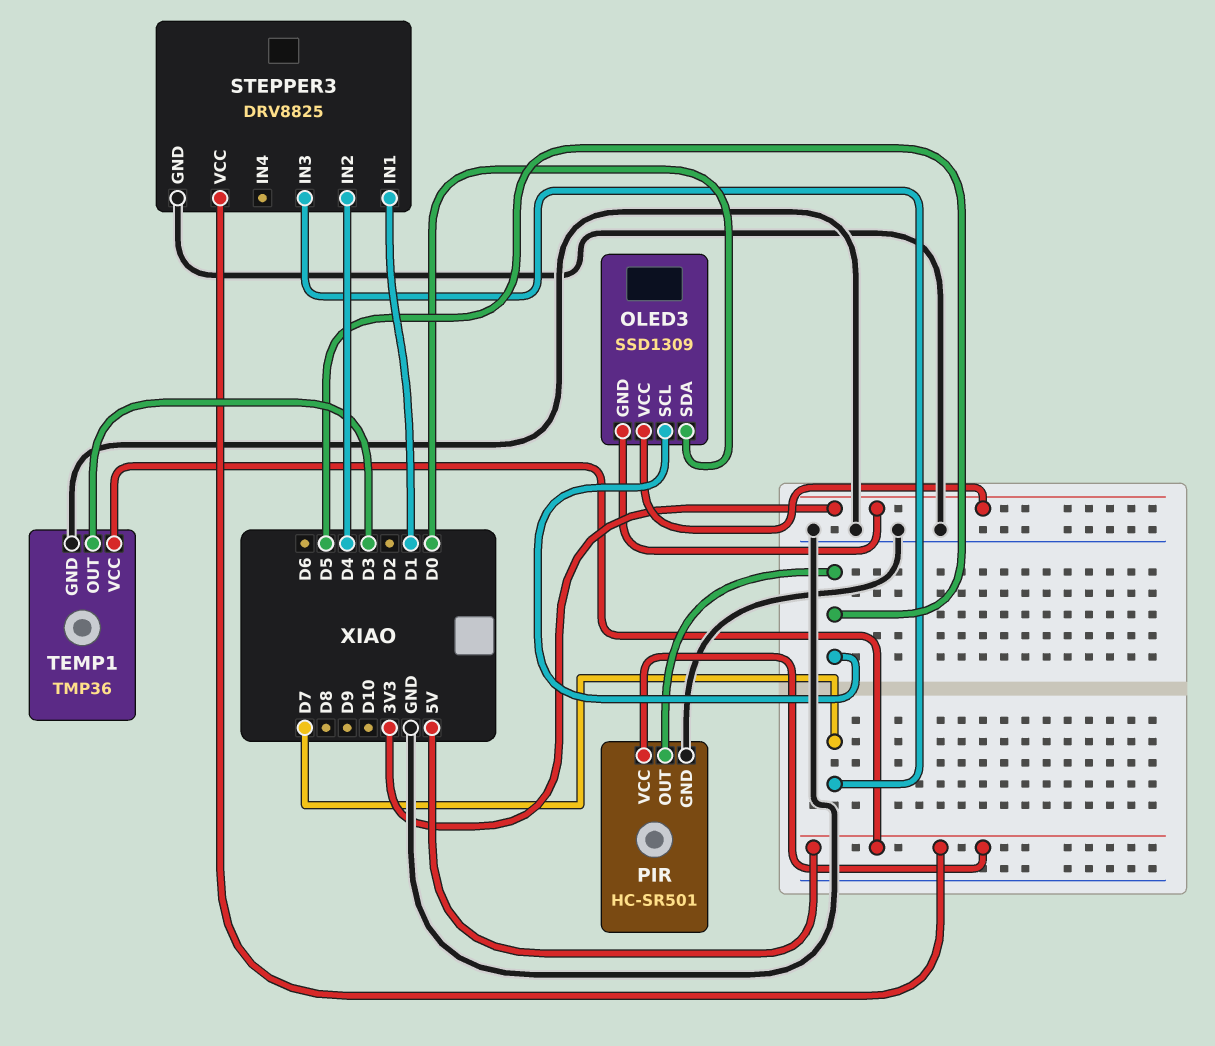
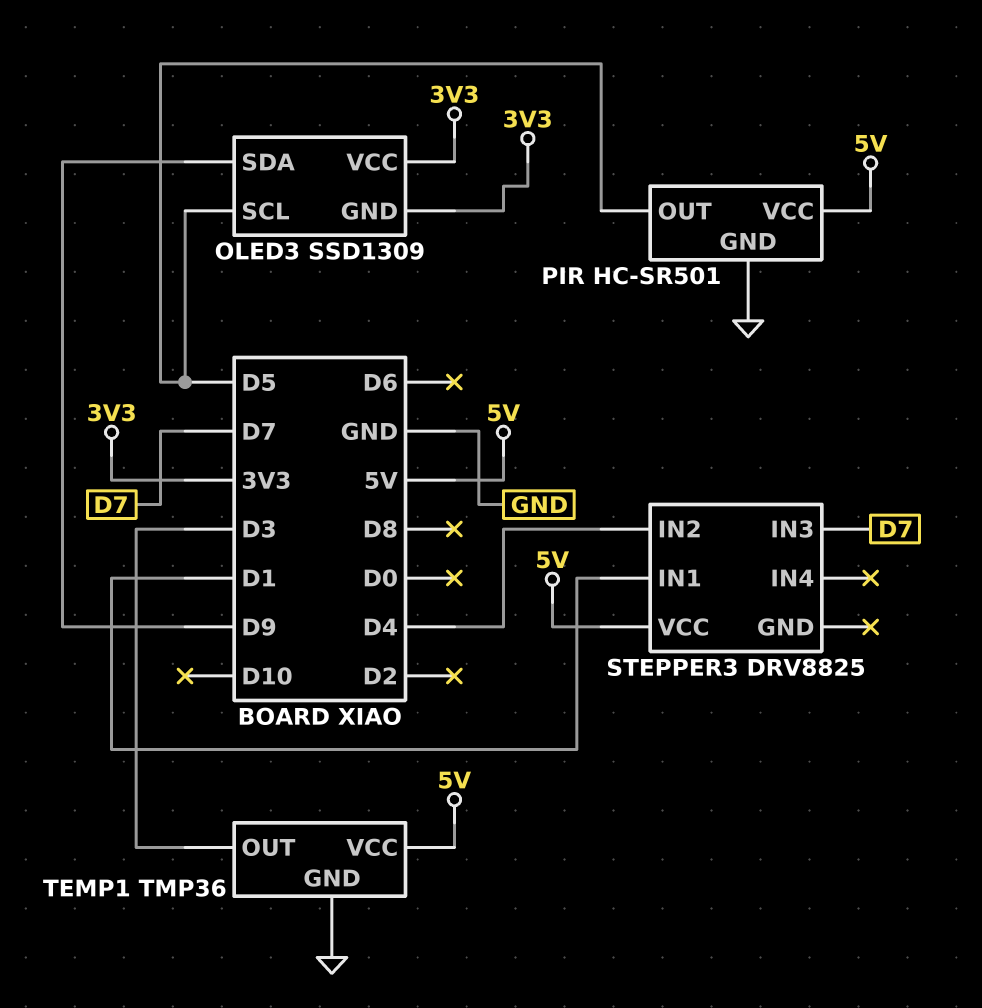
OLED3 pin SDA: D0 -> D9
STEPPER3 pin GND: GND -> none

